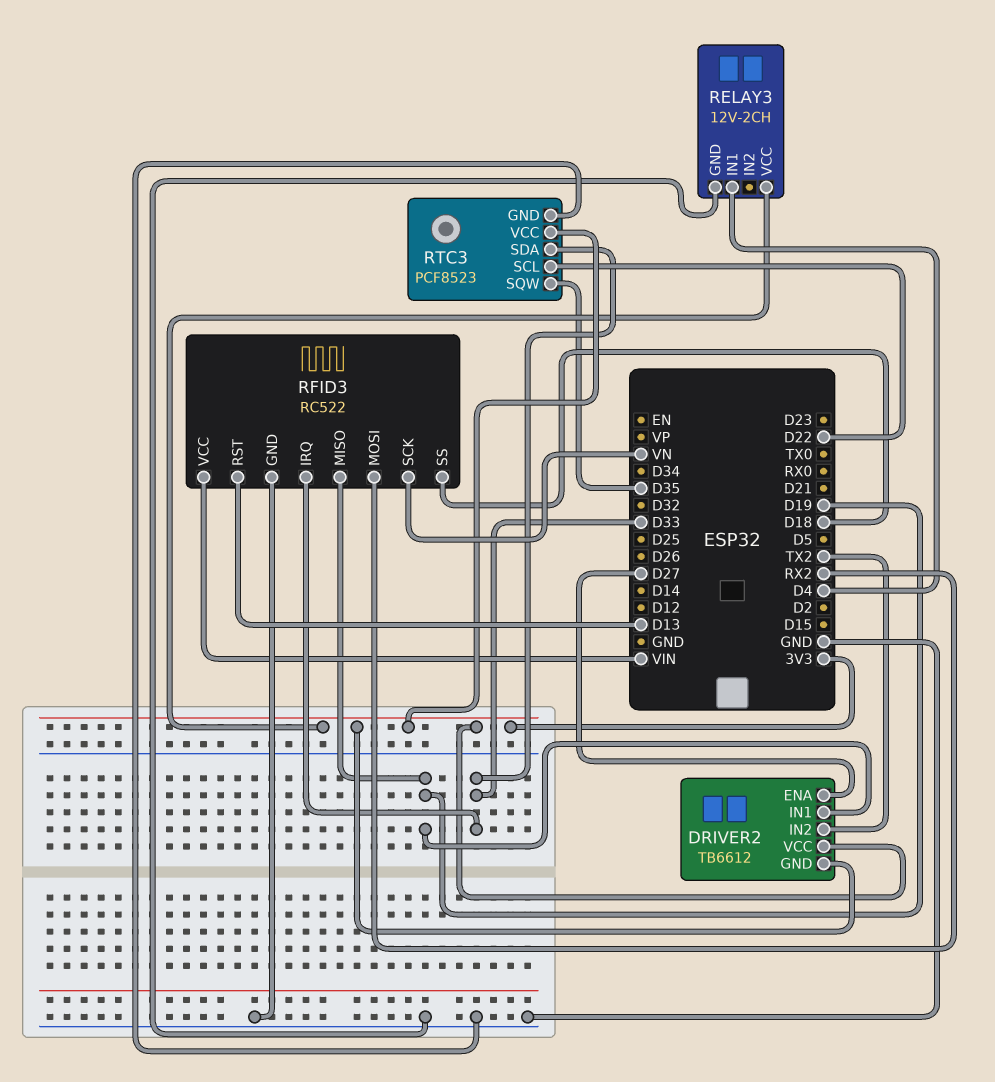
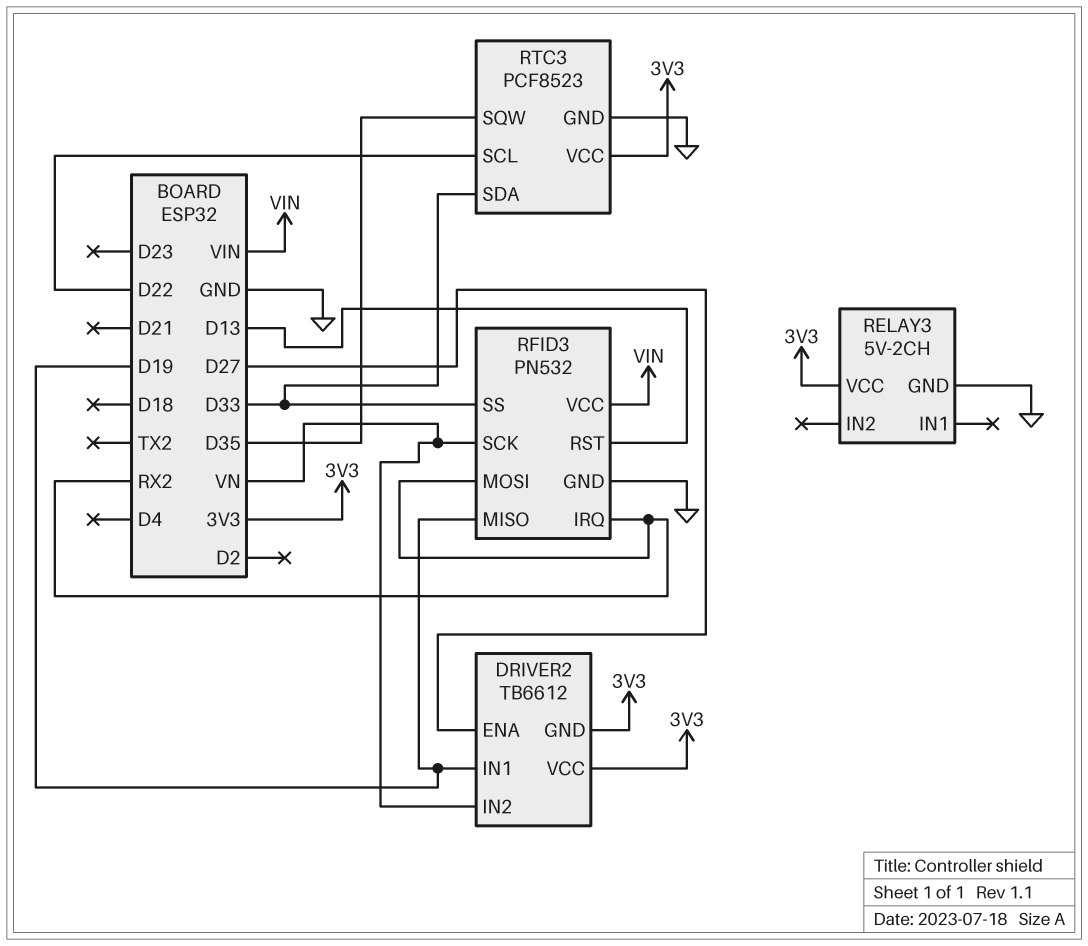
DRIVER2 pin IN2: TX2 -> VN
RELAY3: 12V-2CH -> 5V-2CH
RELAY3 pin IN1: D4 -> none
RFID3: RC522 -> PN532
RFID3 pin IRQ: D33 -> RX2
RFID3 pin SS: D18 -> D33

